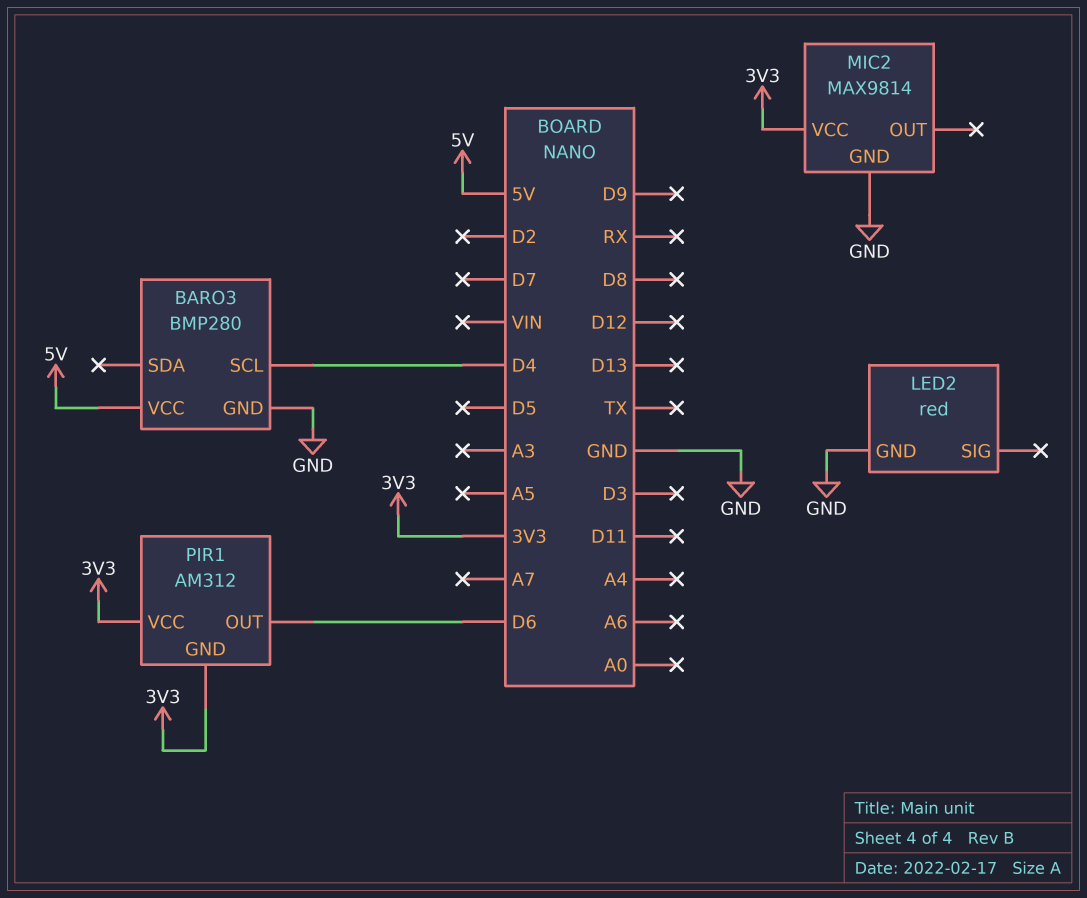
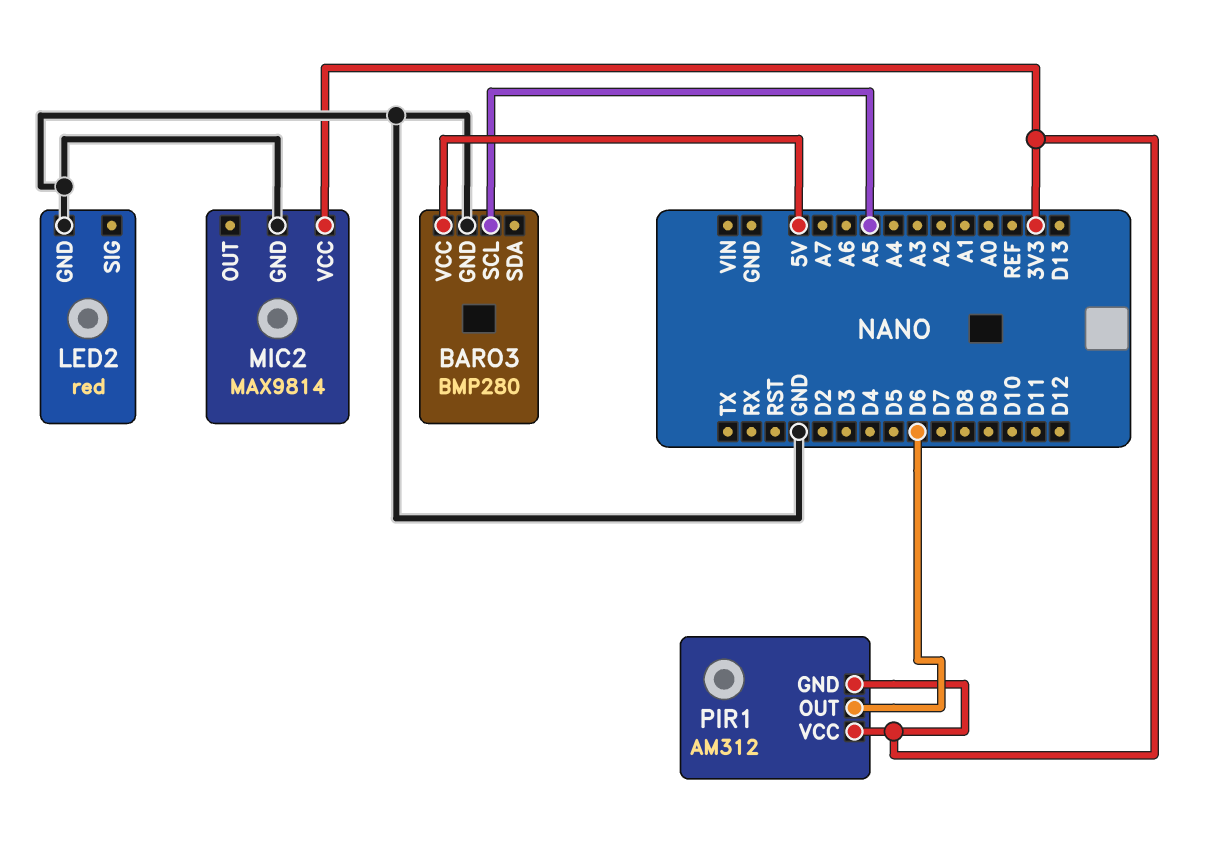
BARO3 pin SCL: D4 -> A5

